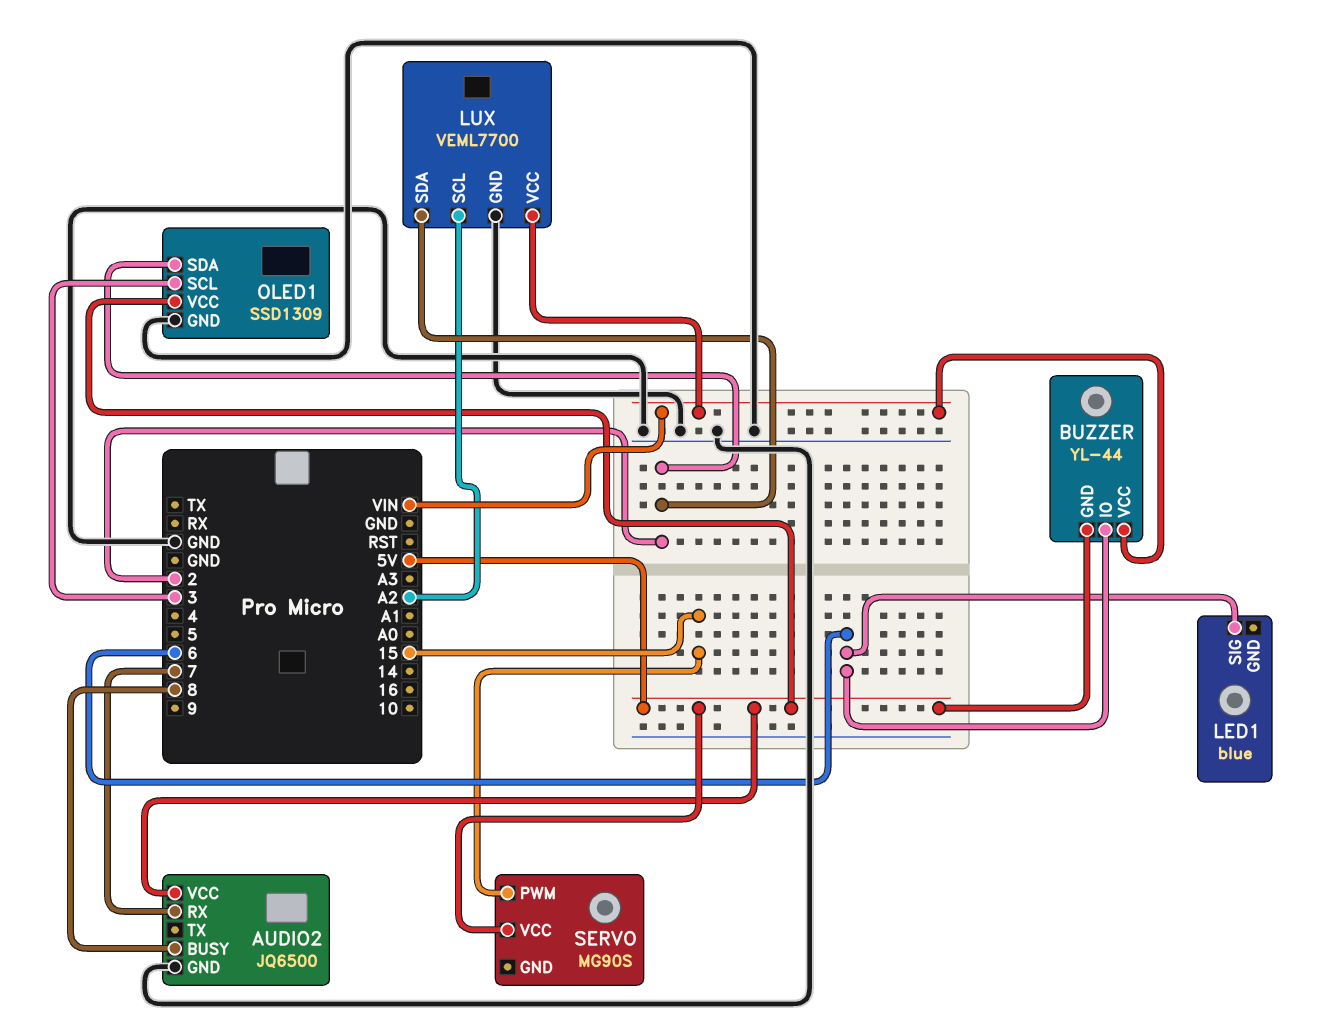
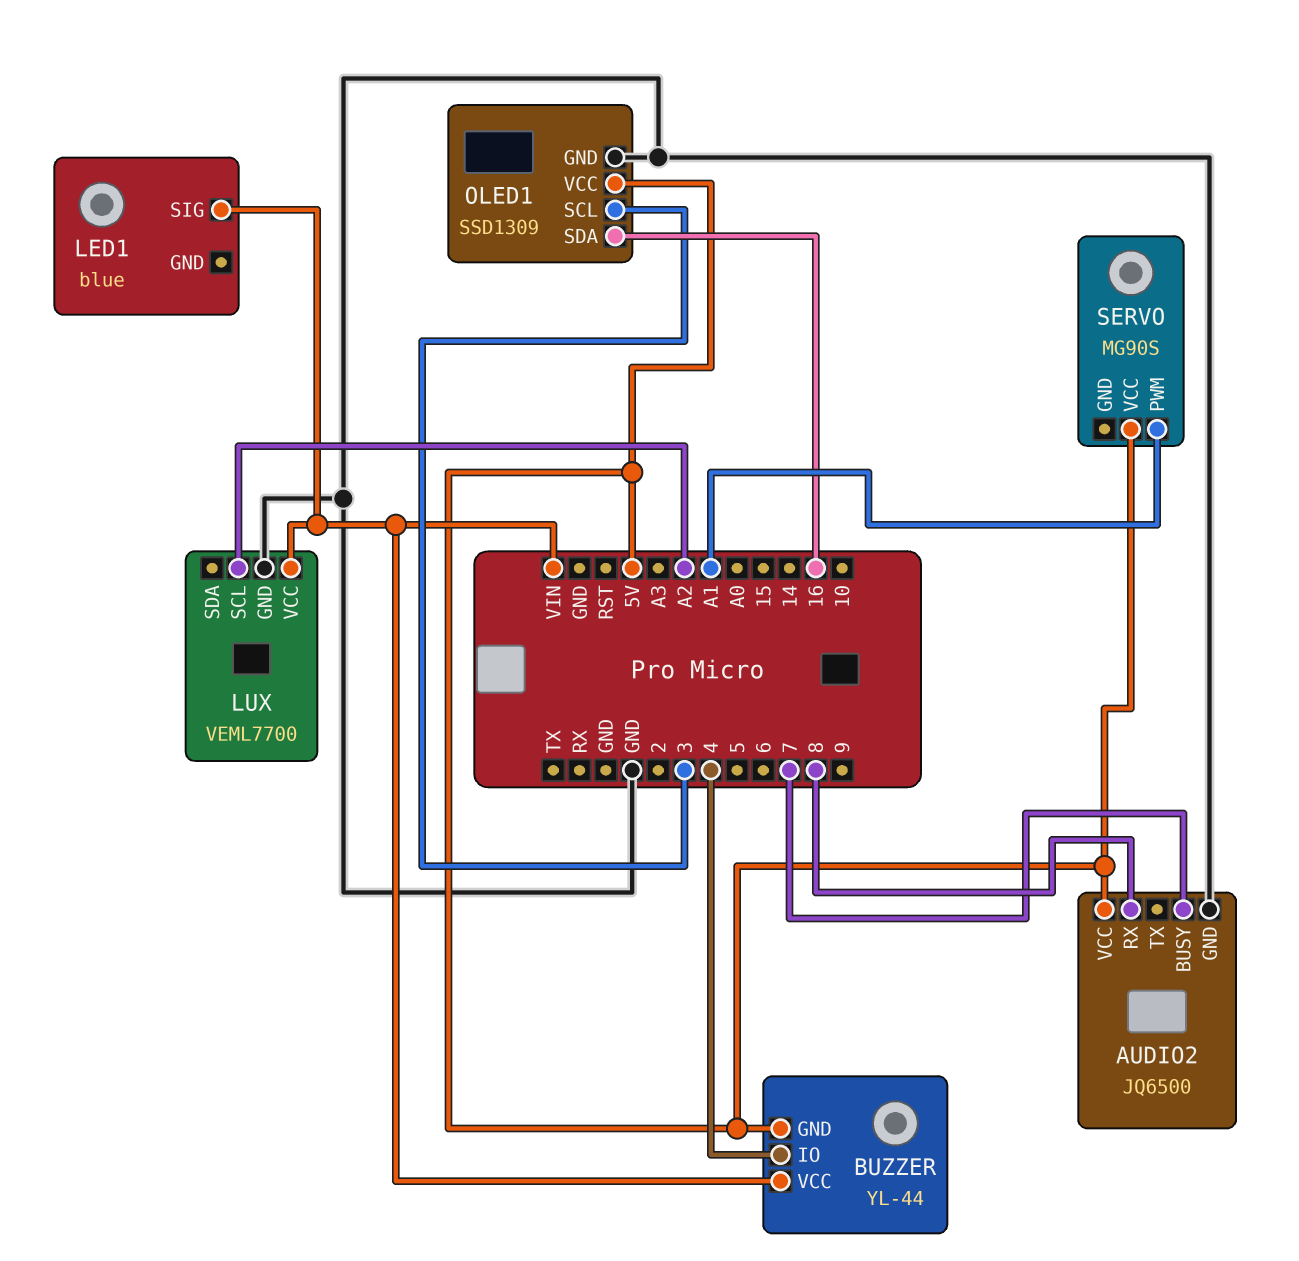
AUDIO2 pin BUSY: 8 -> 7
AUDIO2 pin RX: 7 -> 8
BUZZER pin IO: 6 -> 4
LED1 pin SIG: 6 -> VIN
LUX pin SDA: 2 -> none
OLED1 pin SDA: 2 -> 16
SERVO pin PWM: 15 -> A1

